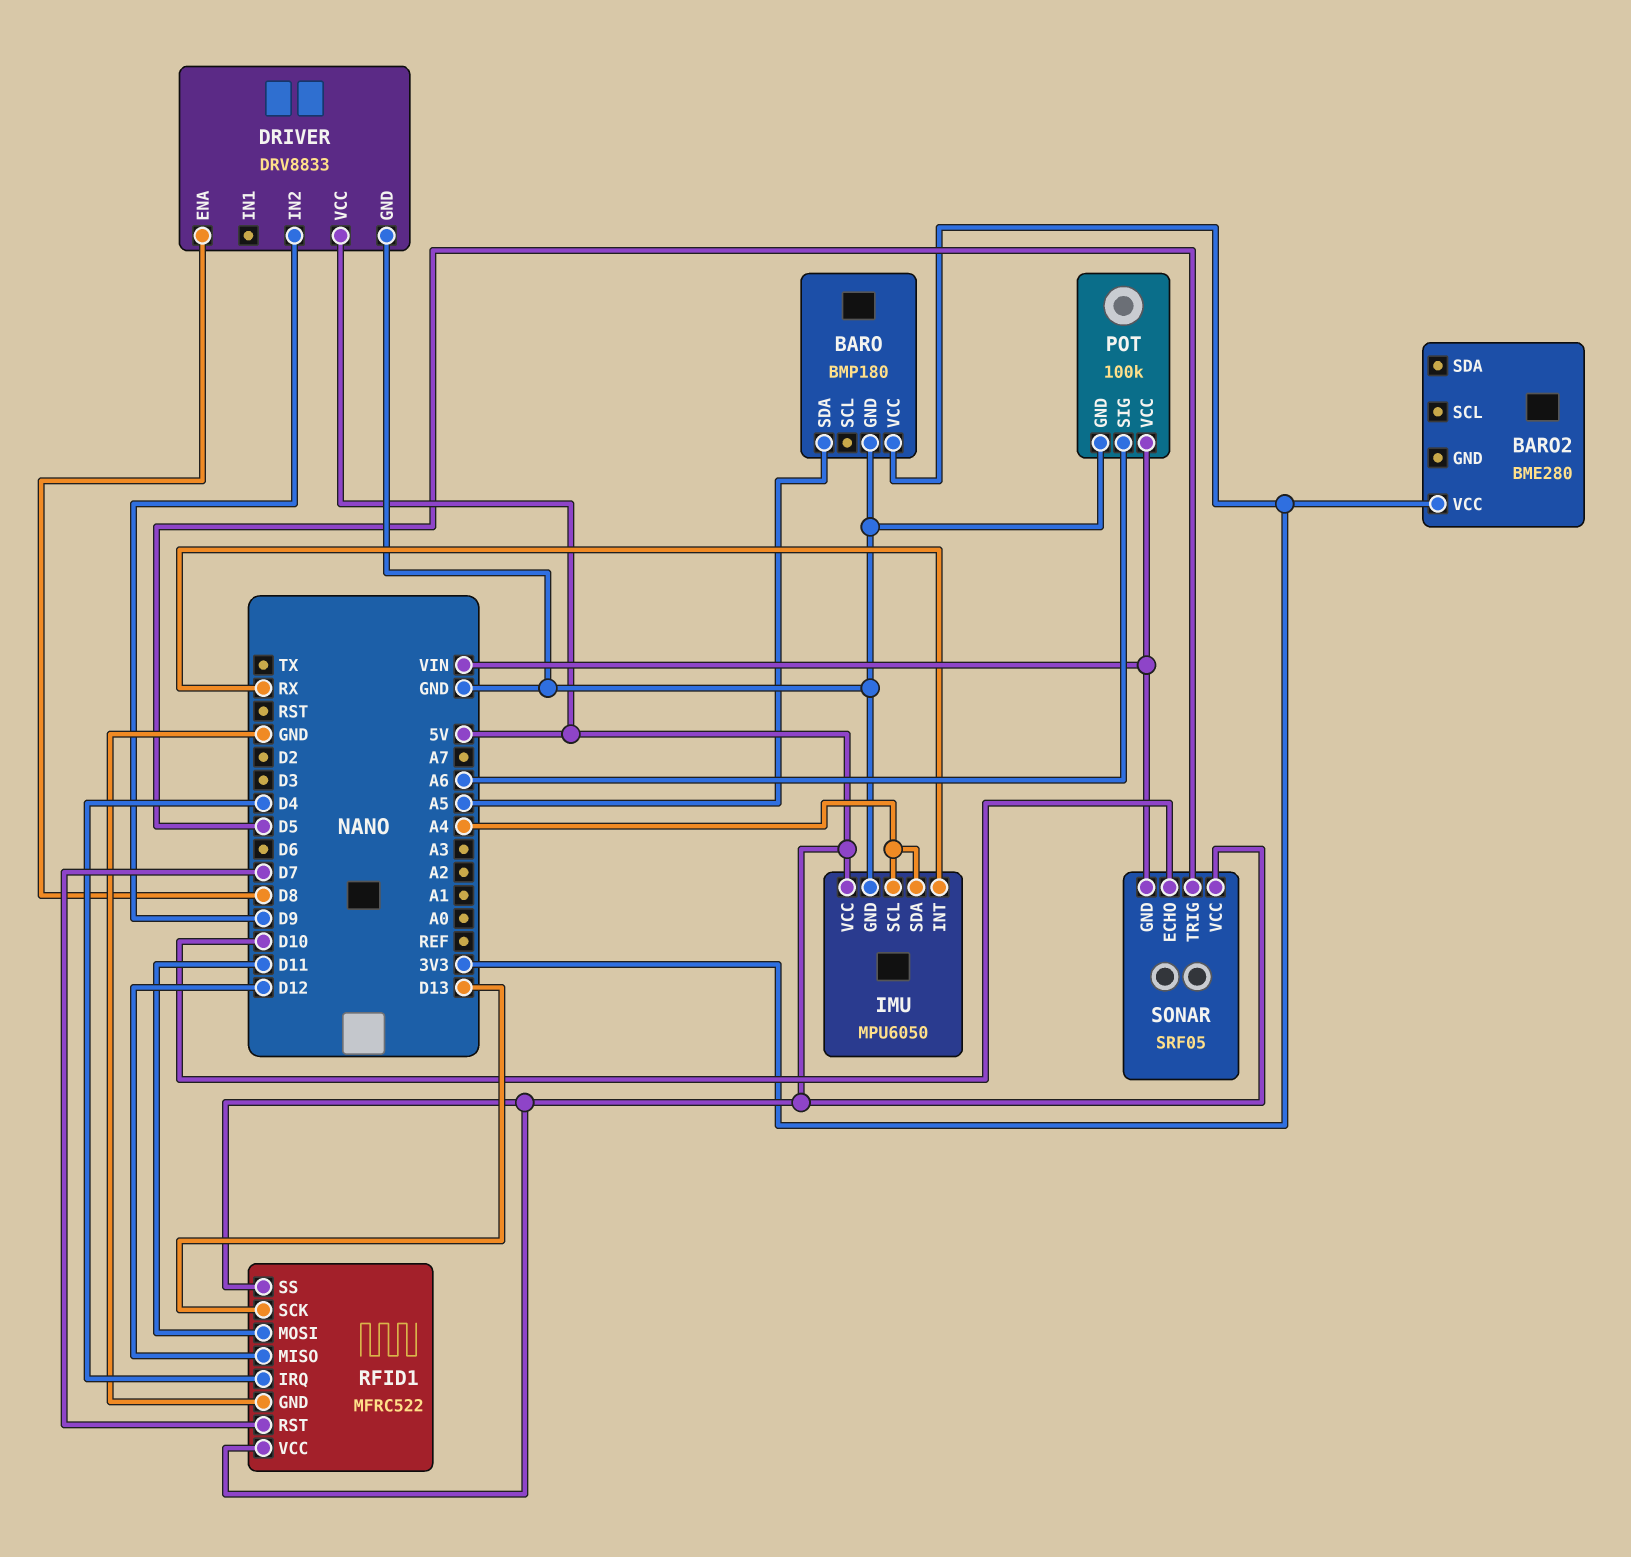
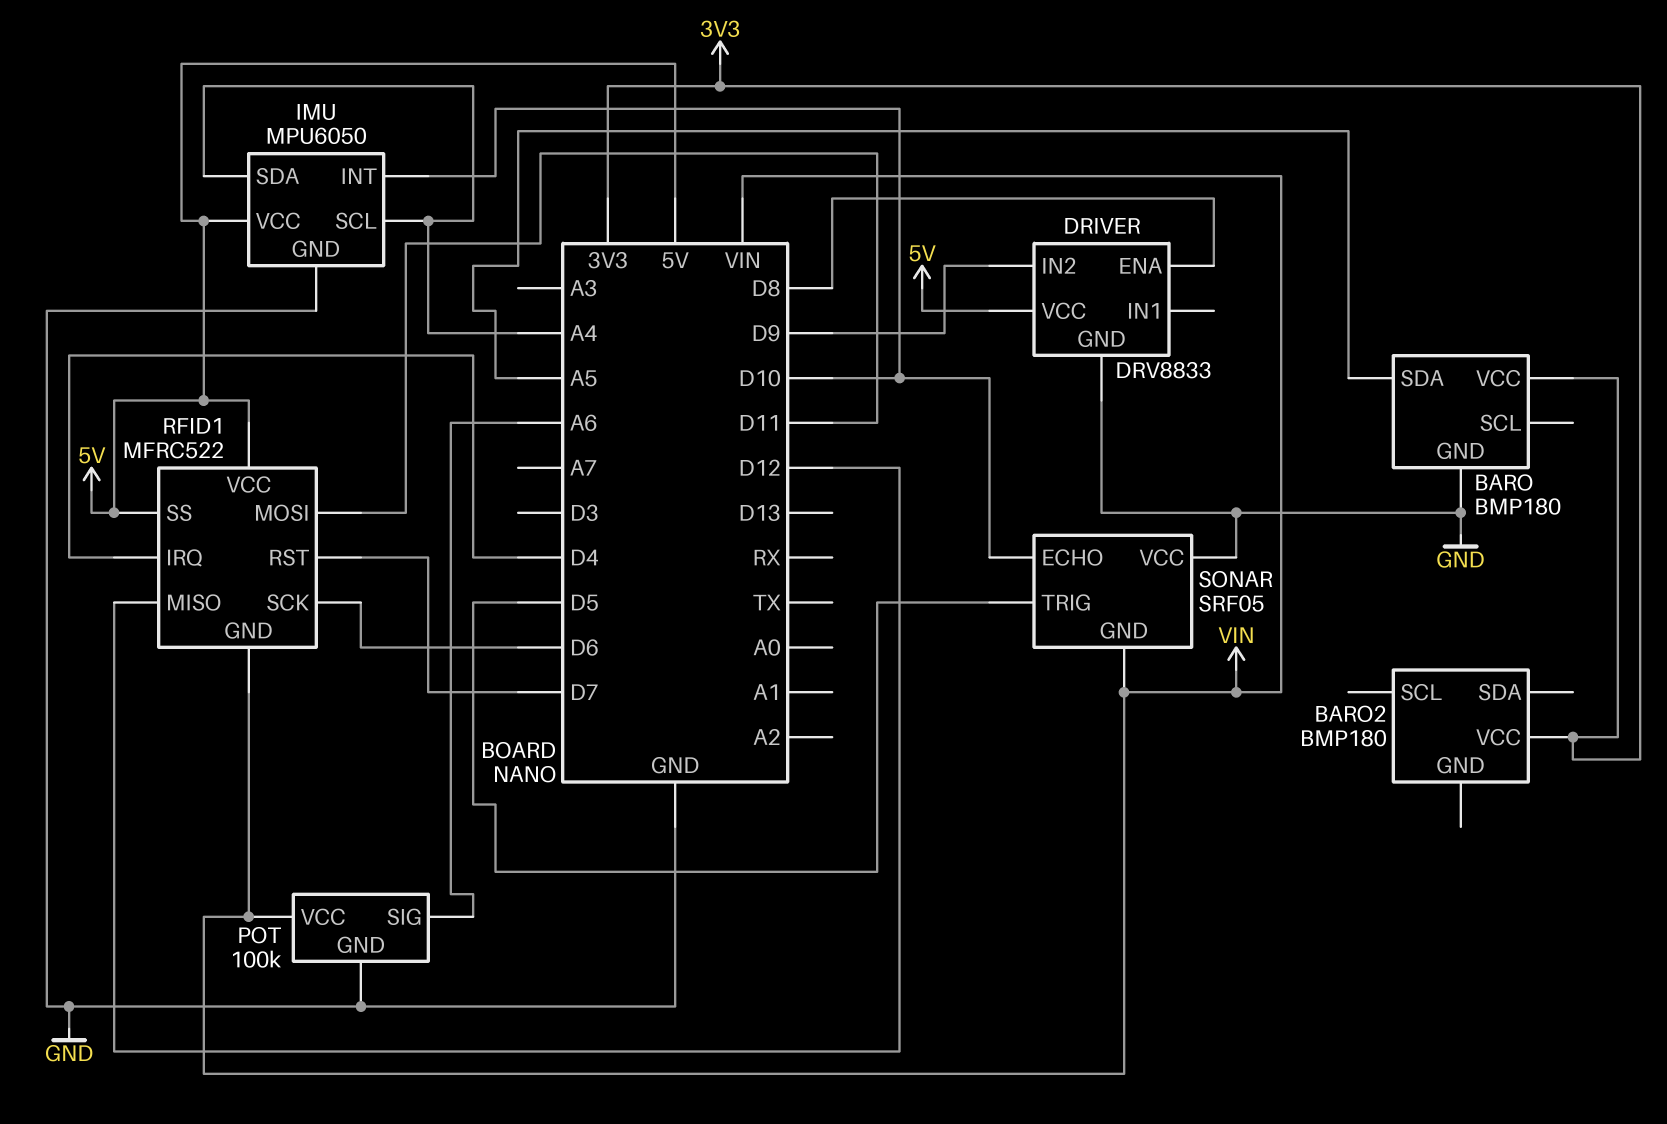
BARO2: BME280 -> BMP180
IMU pin INT: RX -> D10
RFID1 pin GND: GND -> VIN
RFID1 pin SCK: D13 -> D6
SONAR pin VCC: 5V -> GND

